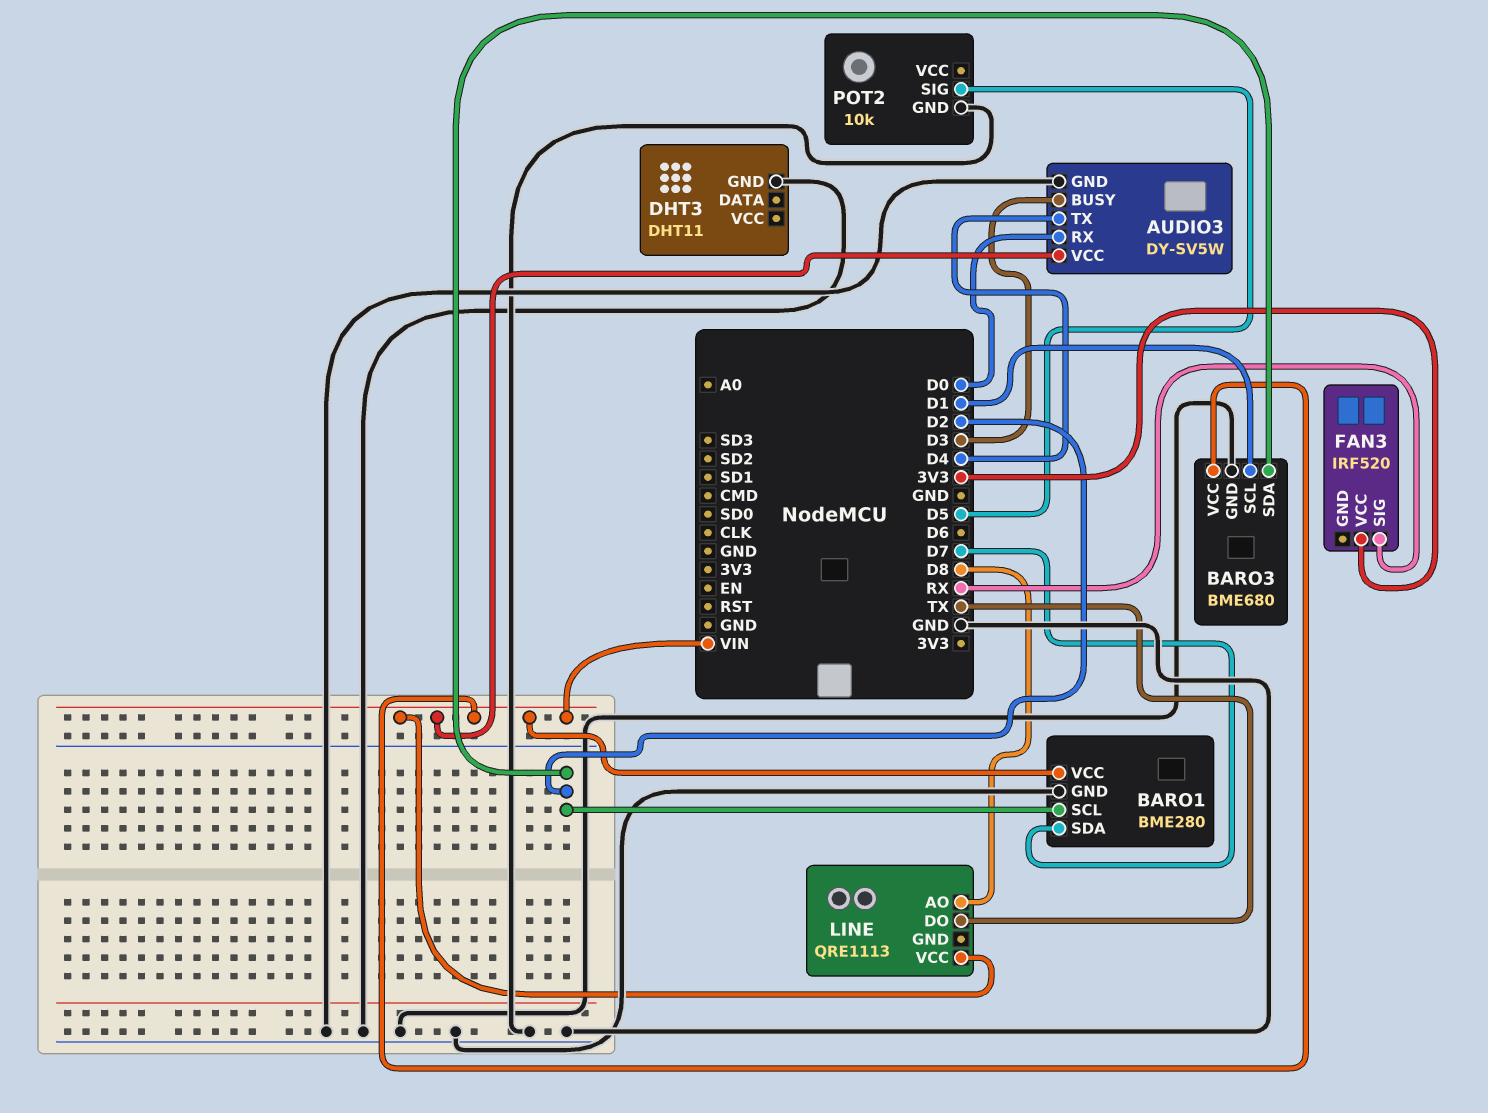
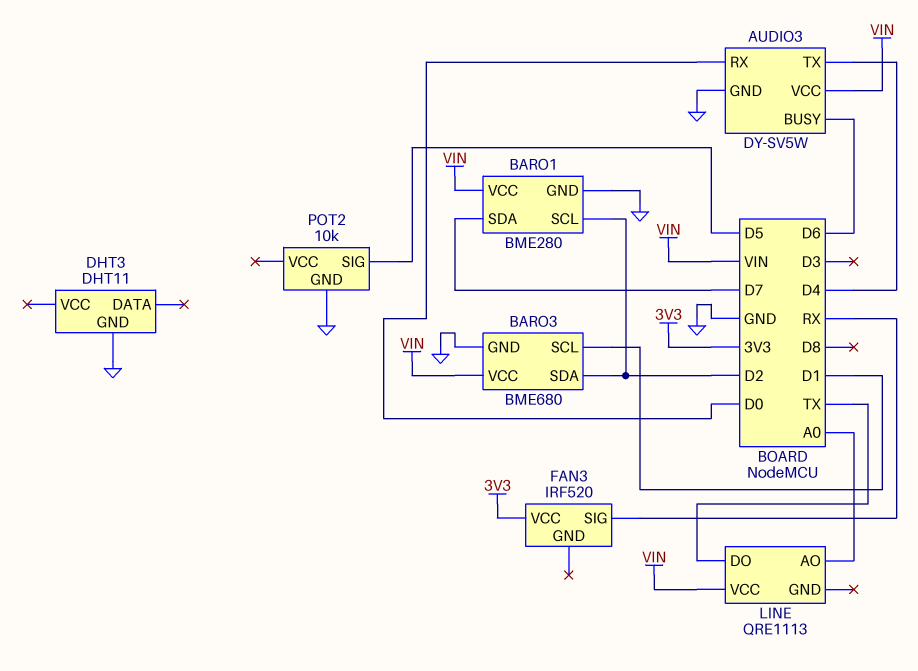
AUDIO3 pin BUSY: D3 -> D6
LINE pin AO: D8 -> A0

